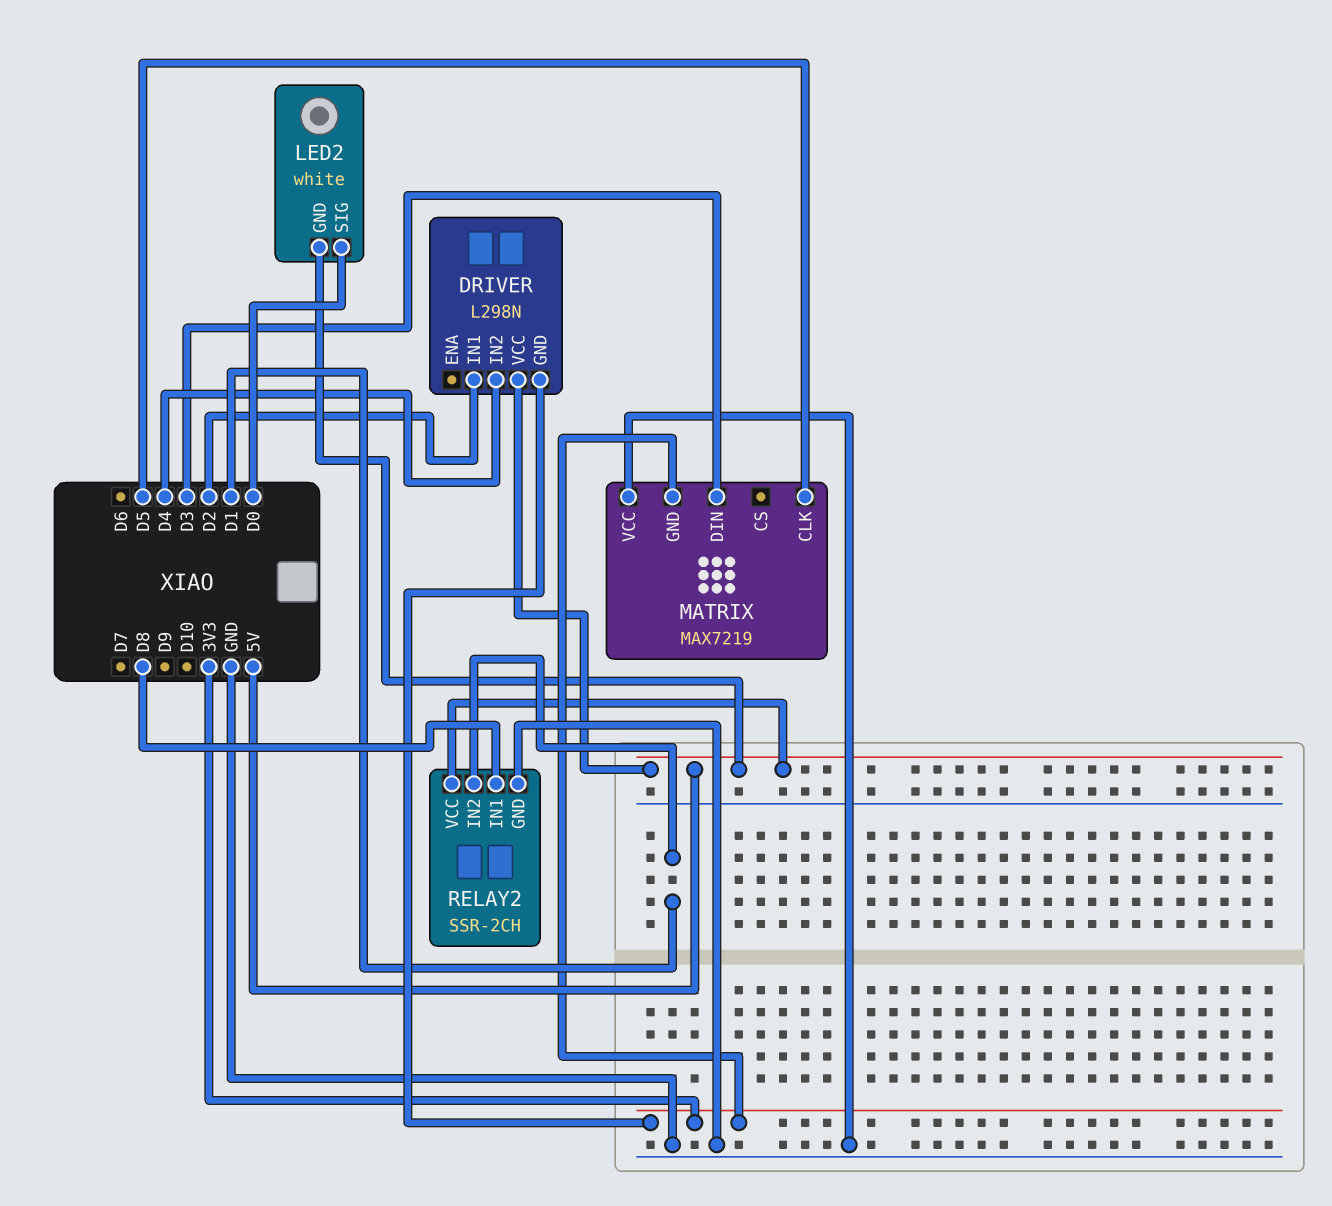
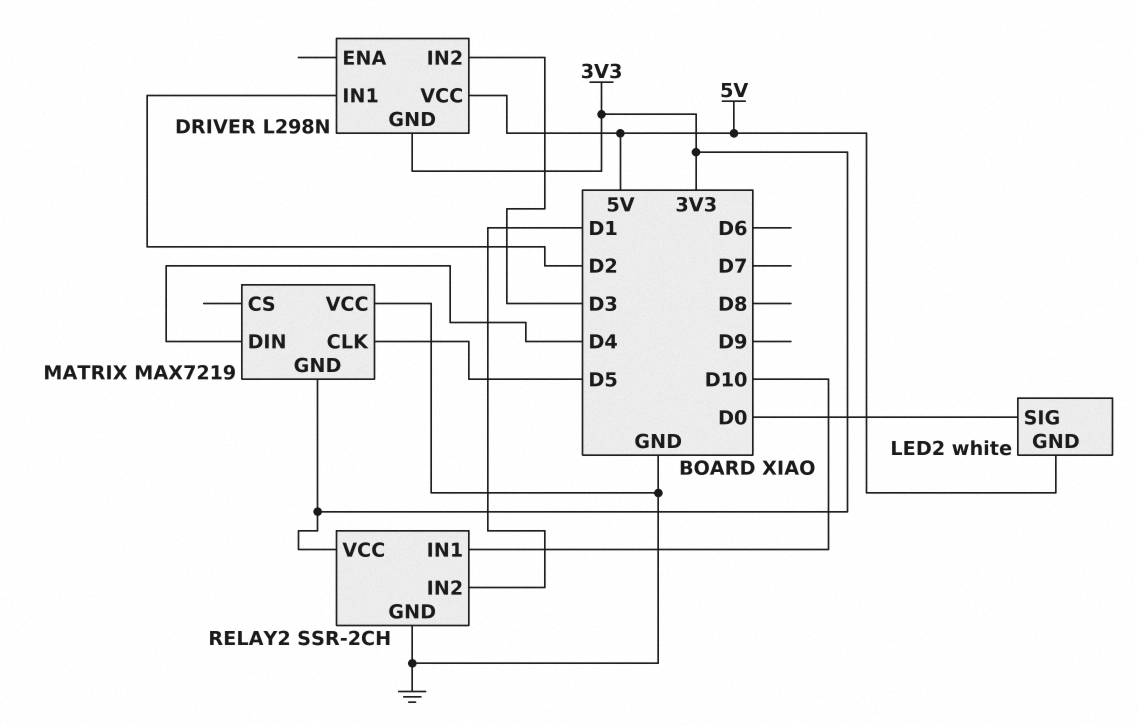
DRIVER pin IN2: D4 -> D3
MATRIX pin DIN: D3 -> D4
RELAY2 pin IN1: D8 -> D10
RELAY2 pin VCC: 5V -> 3V3

